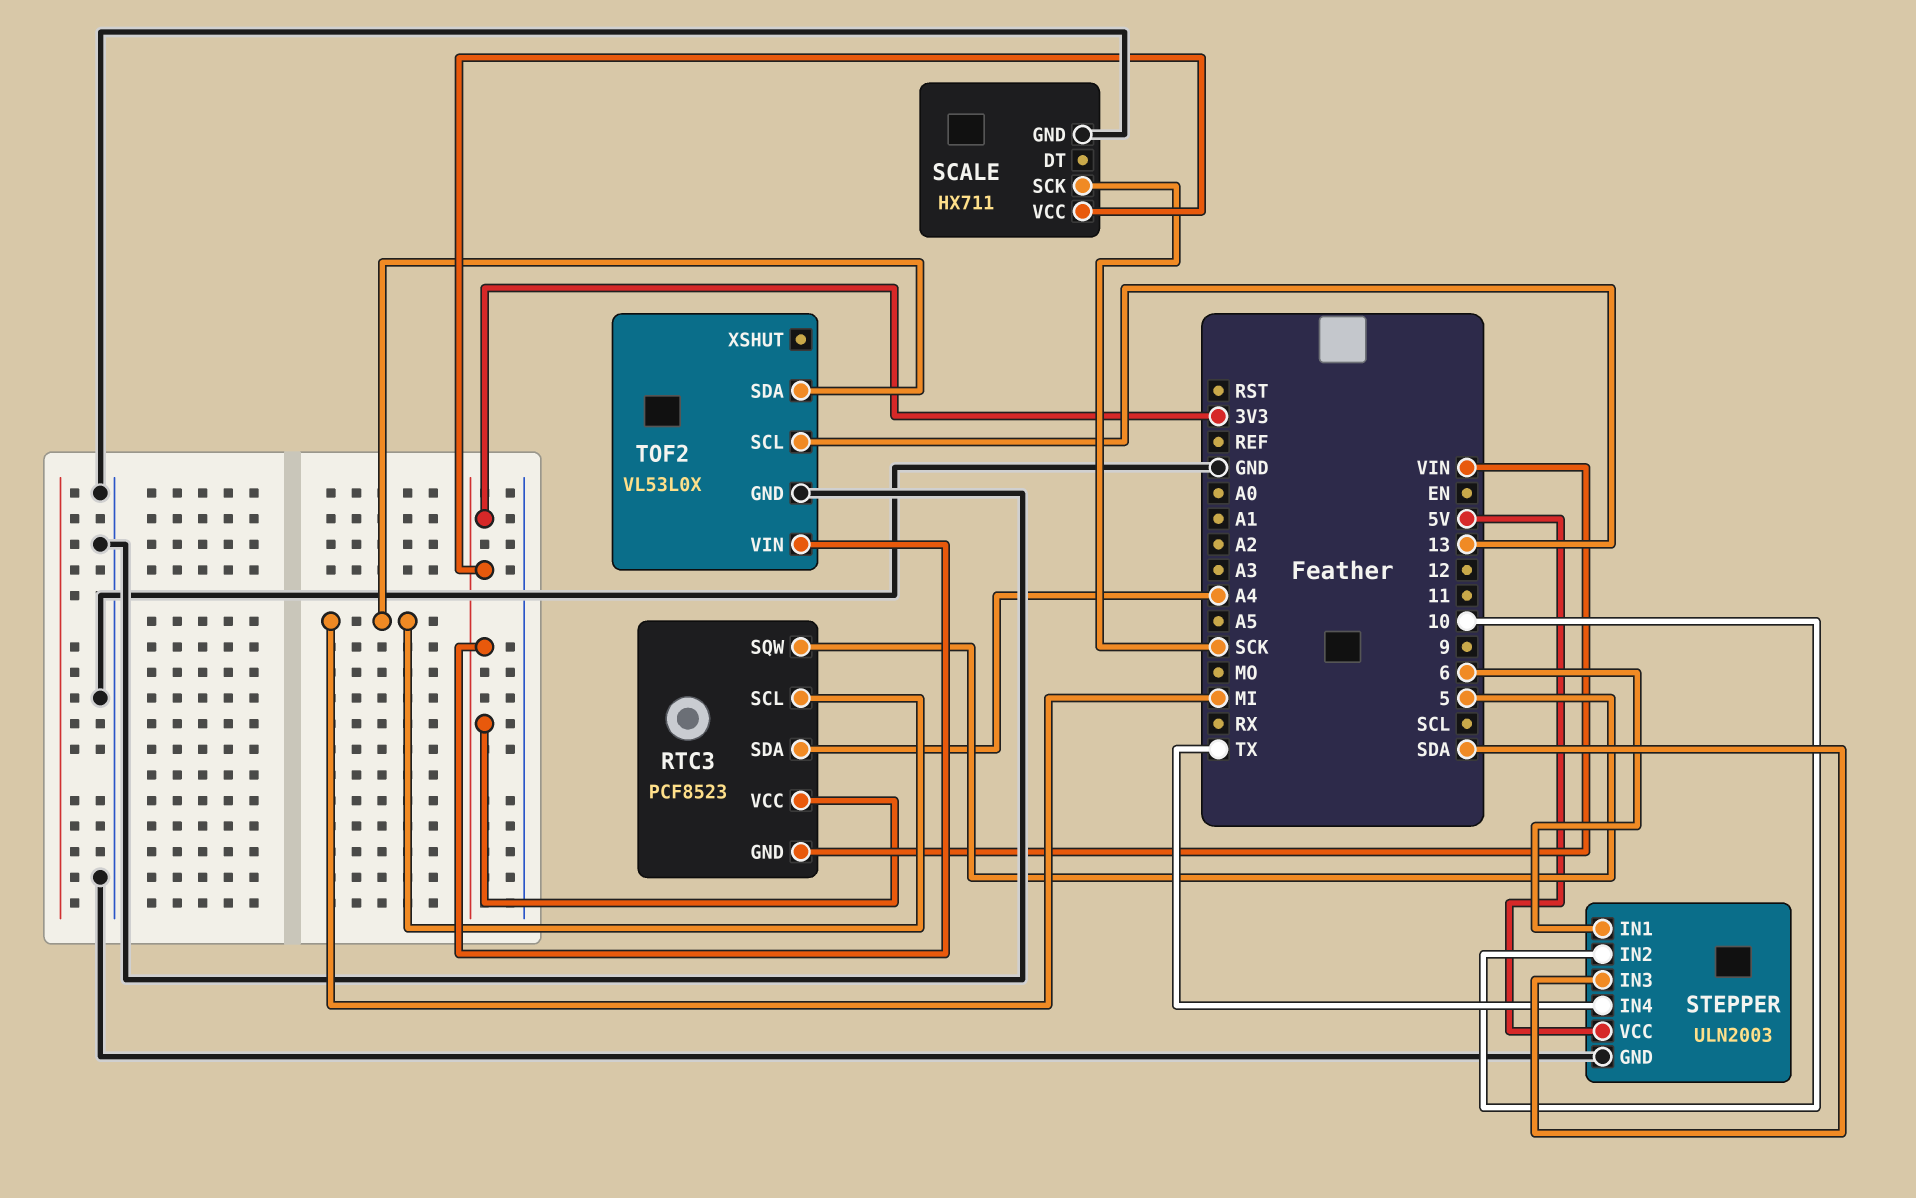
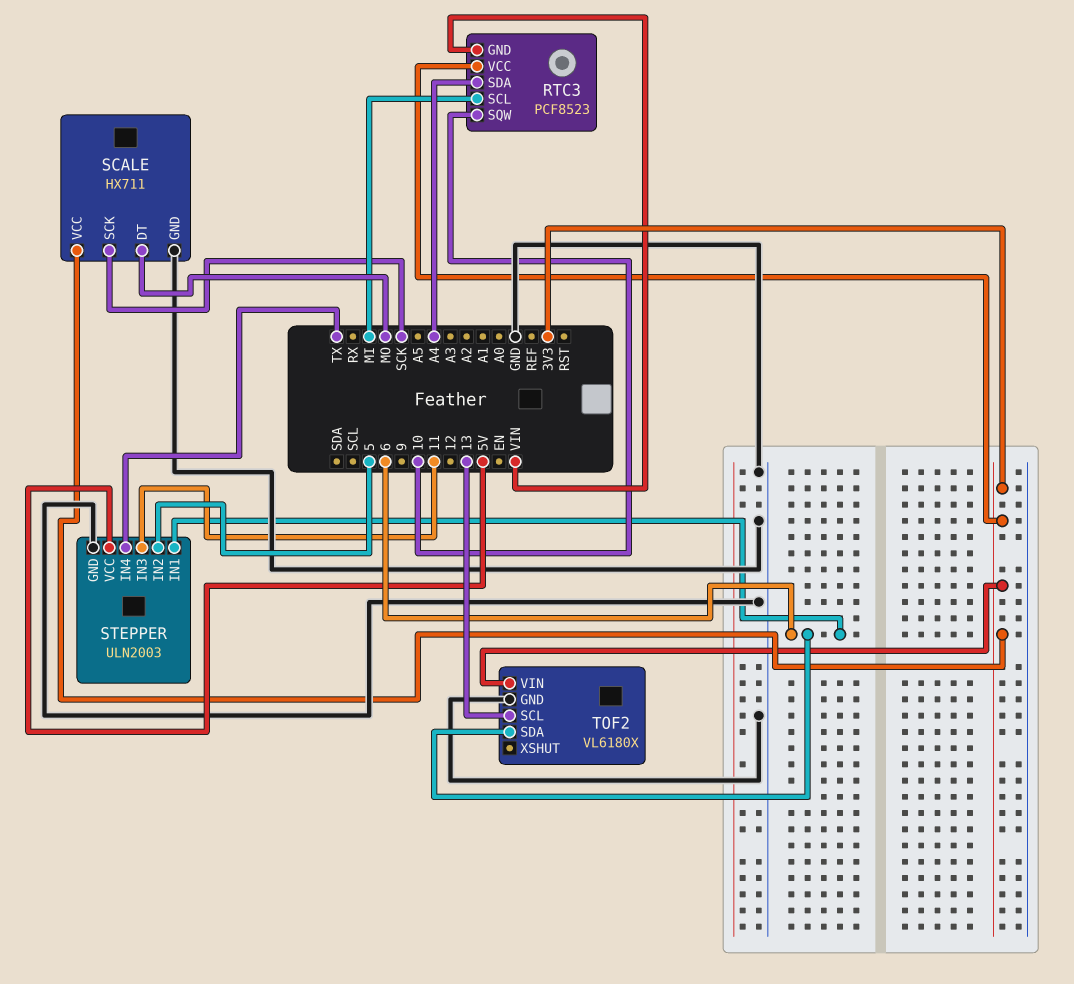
RTC3 pin SQW: 5 -> 10
SCALE pin DT: none -> MO
STEPPER pin IN2: 10 -> 5
STEPPER pin IN3: SDA -> 11
TOF2: VL53L0X -> VL6180X
TOF2 pin SDA: MI -> 6

